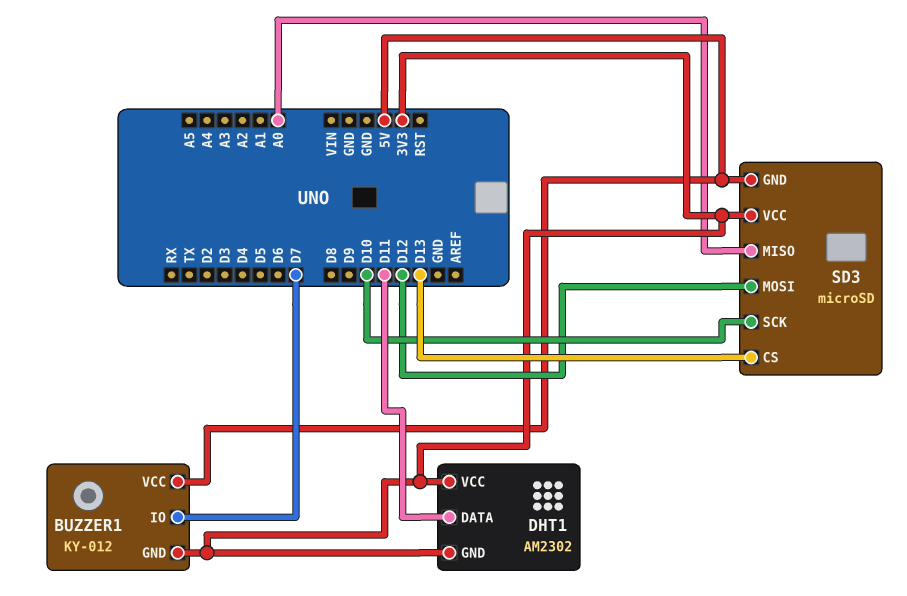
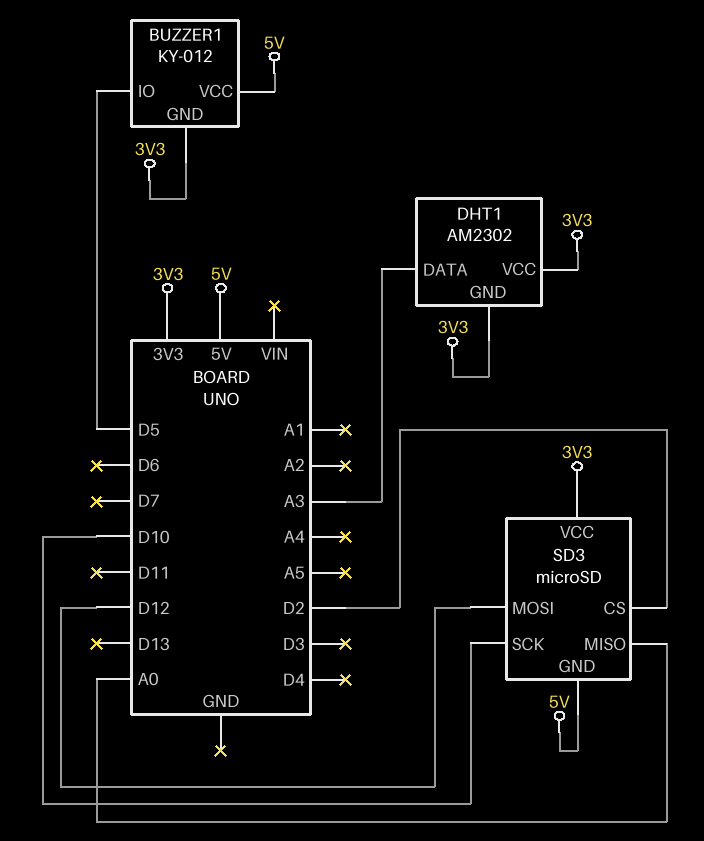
BUZZER1 pin IO: D7 -> D5
DHT1 pin DATA: D11 -> A3
SD3 pin CS: D13 -> D2

